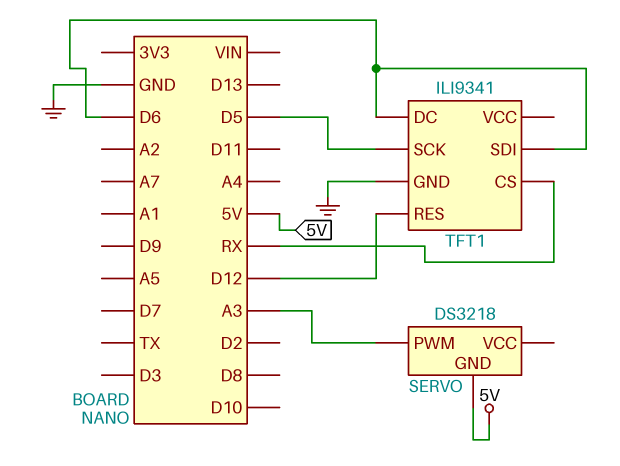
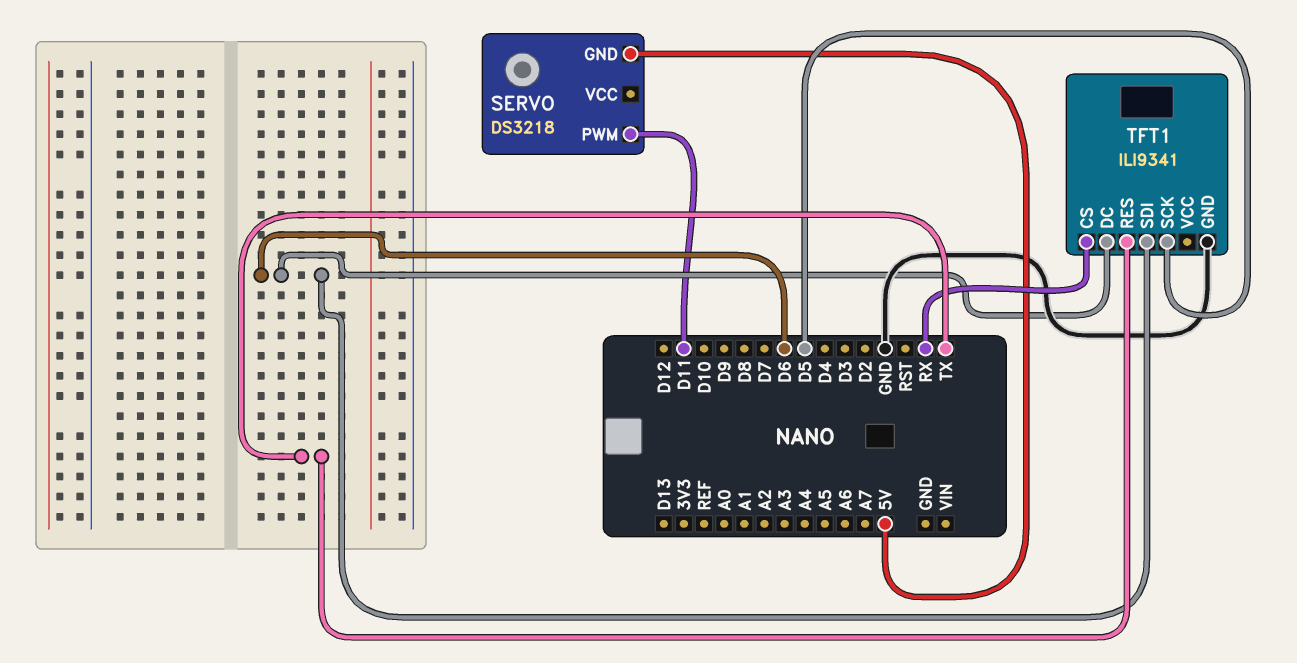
SERVO pin PWM: A3 -> D11
TFT1 pin RES: D12 -> TX

